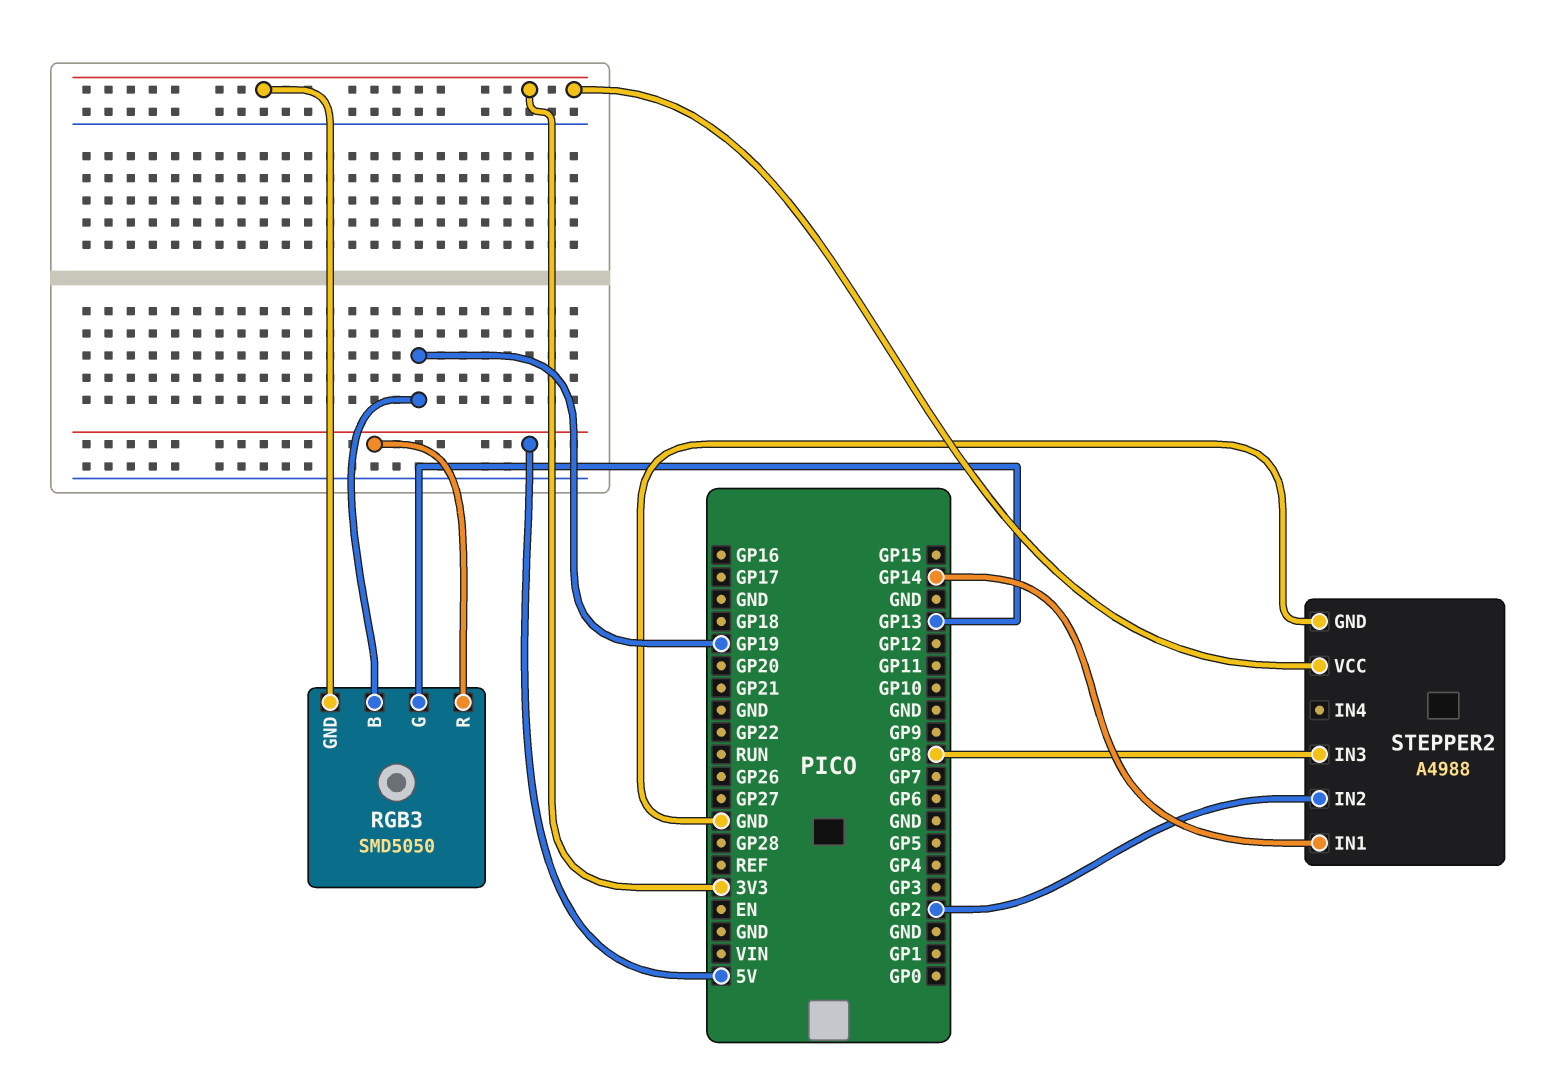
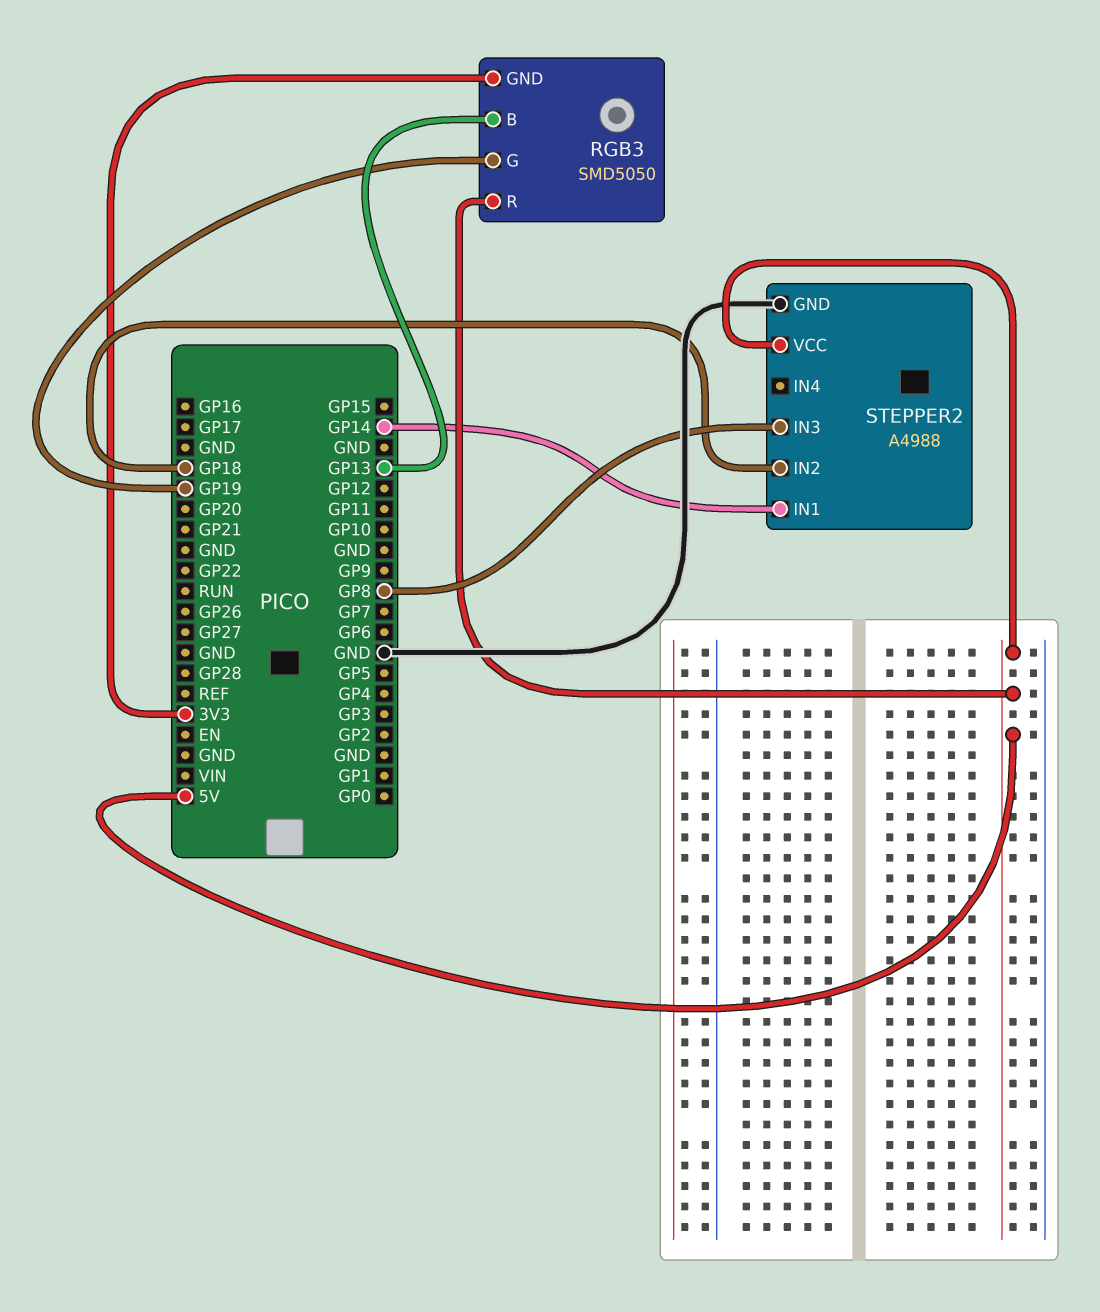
RGB3 pin B: GP19 -> GP13
RGB3 pin G: GP13 -> GP19
STEPPER2 pin IN2: GP2 -> GP18
STEPPER2 pin VCC: 3V3 -> 5V

